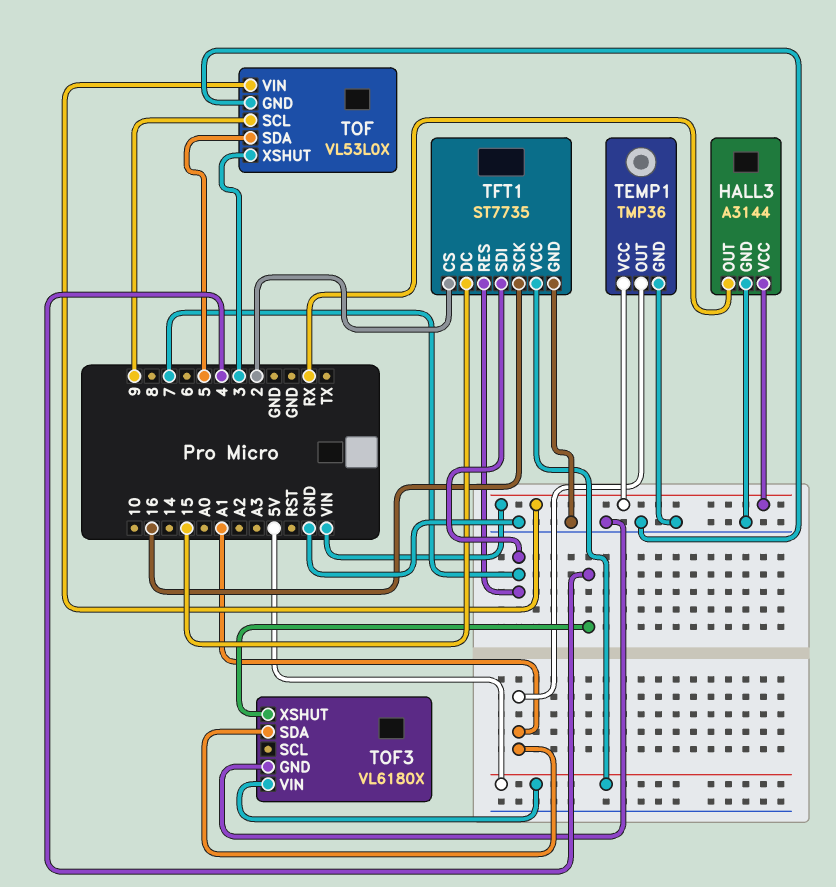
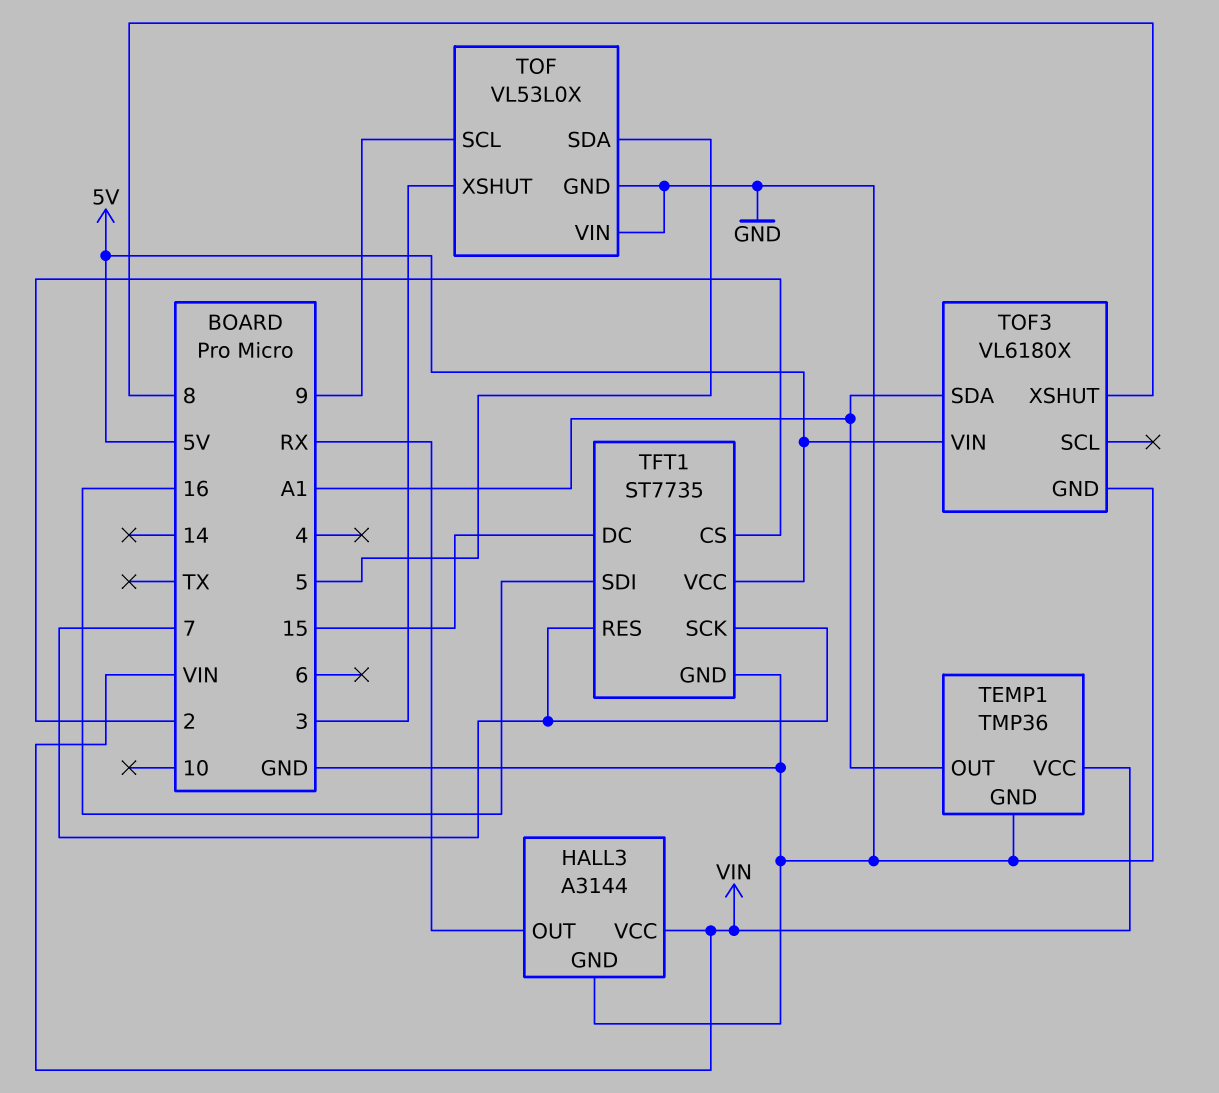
TFT1 pin SCK: 16 -> 7
TFT1 pin SDI: 7 -> 16
TOF pin VIN: VIN -> GND
TOF3 pin XSHUT: 4 -> 8

